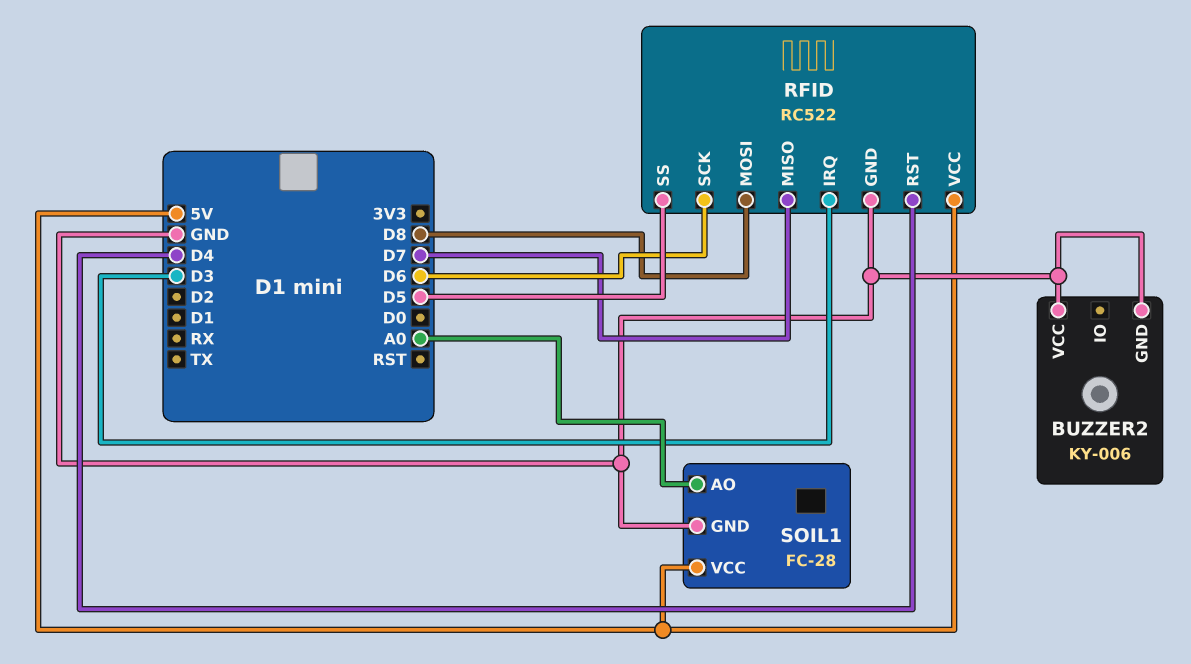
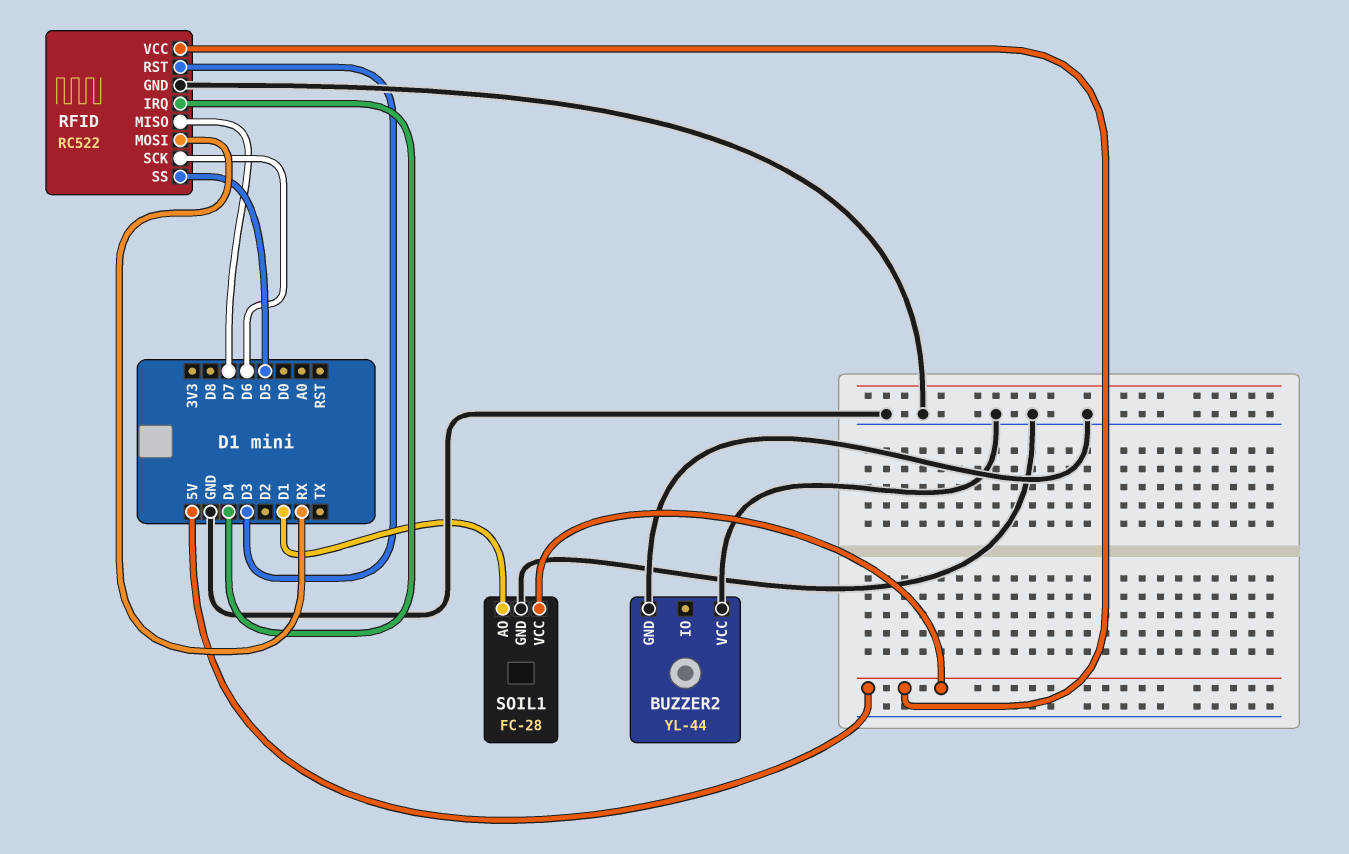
BUZZER2: KY-006 -> YL-44
RFID pin IRQ: D3 -> D4
RFID pin MOSI: D8 -> RX
RFID pin RST: D4 -> D3
SOIL1 pin AO: A0 -> D1

